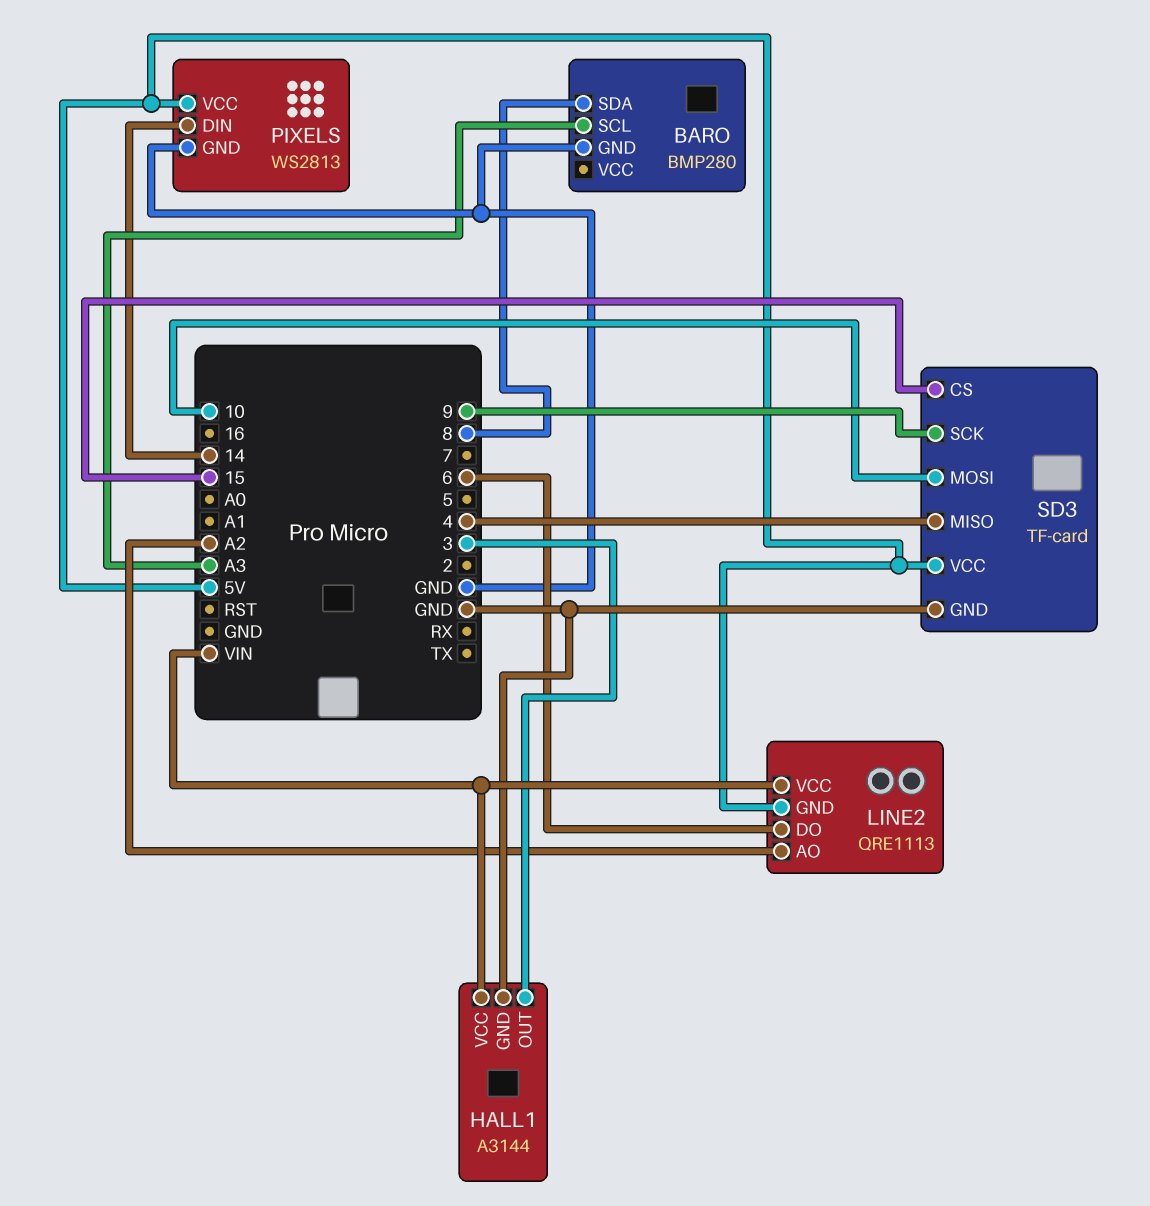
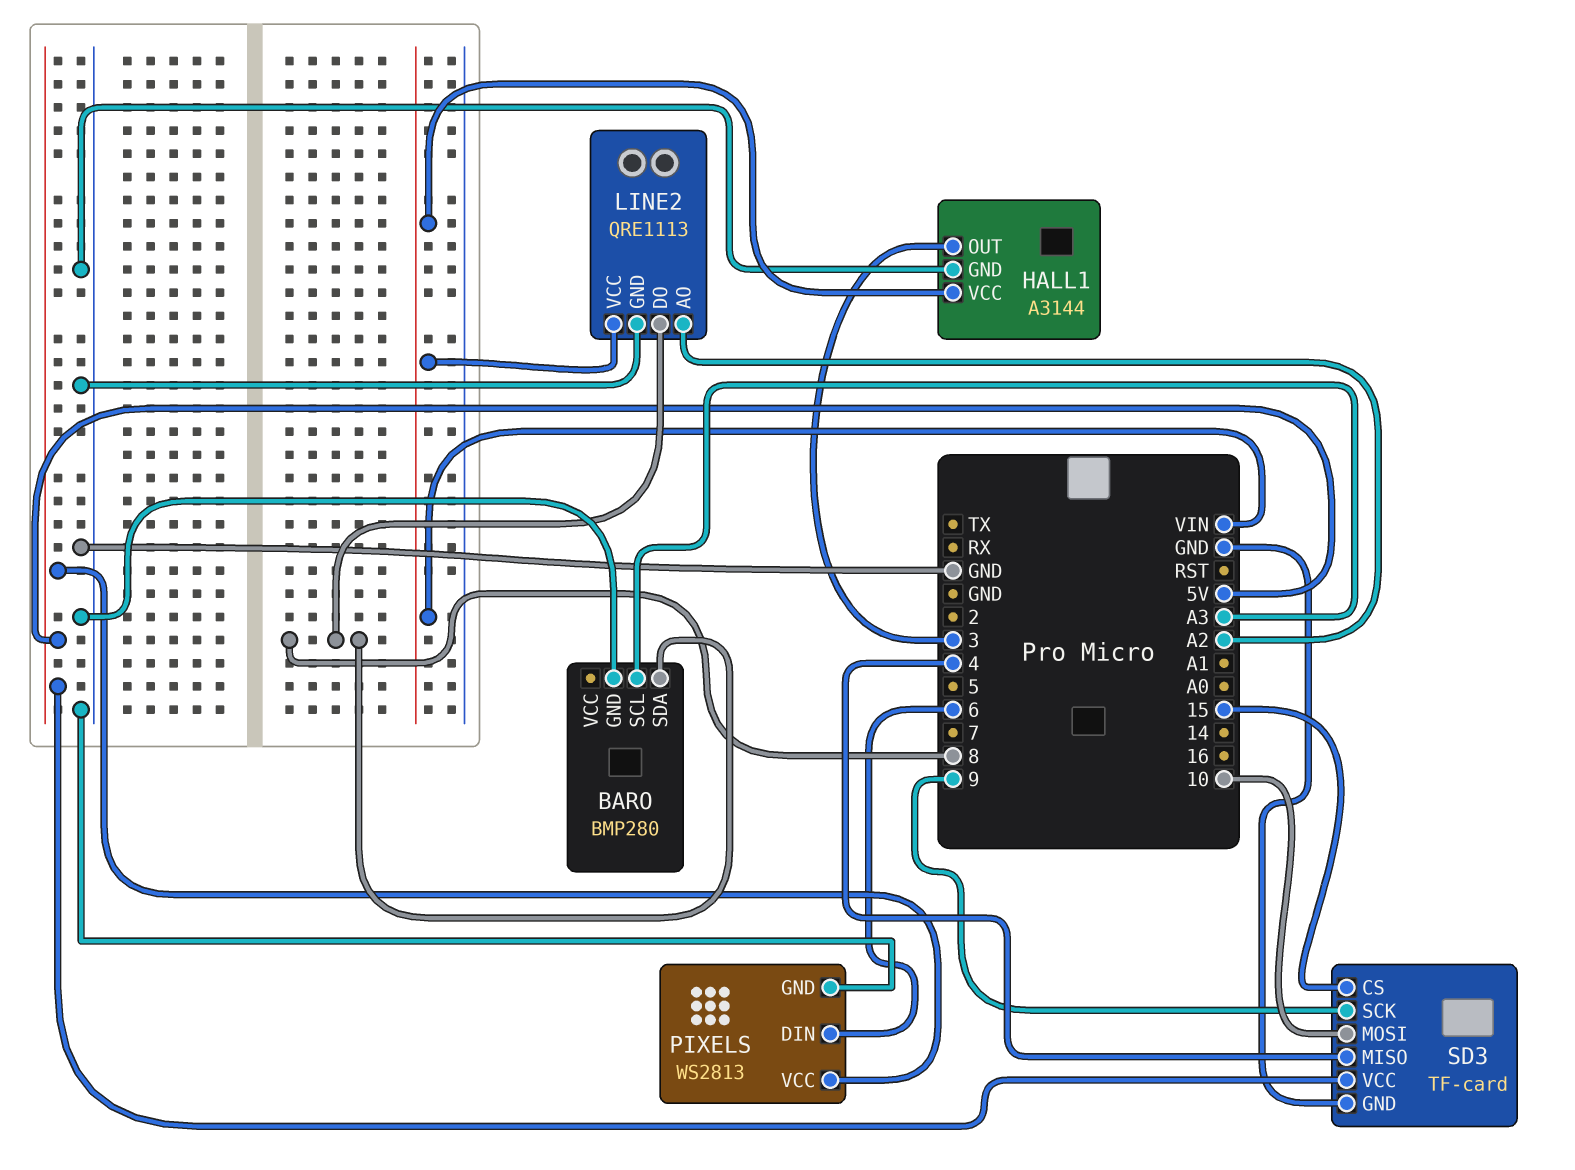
LINE2 pin DO: 6 -> 8
LINE2 pin GND: 5V -> GND
PIXELS pin DIN: 14 -> 6

